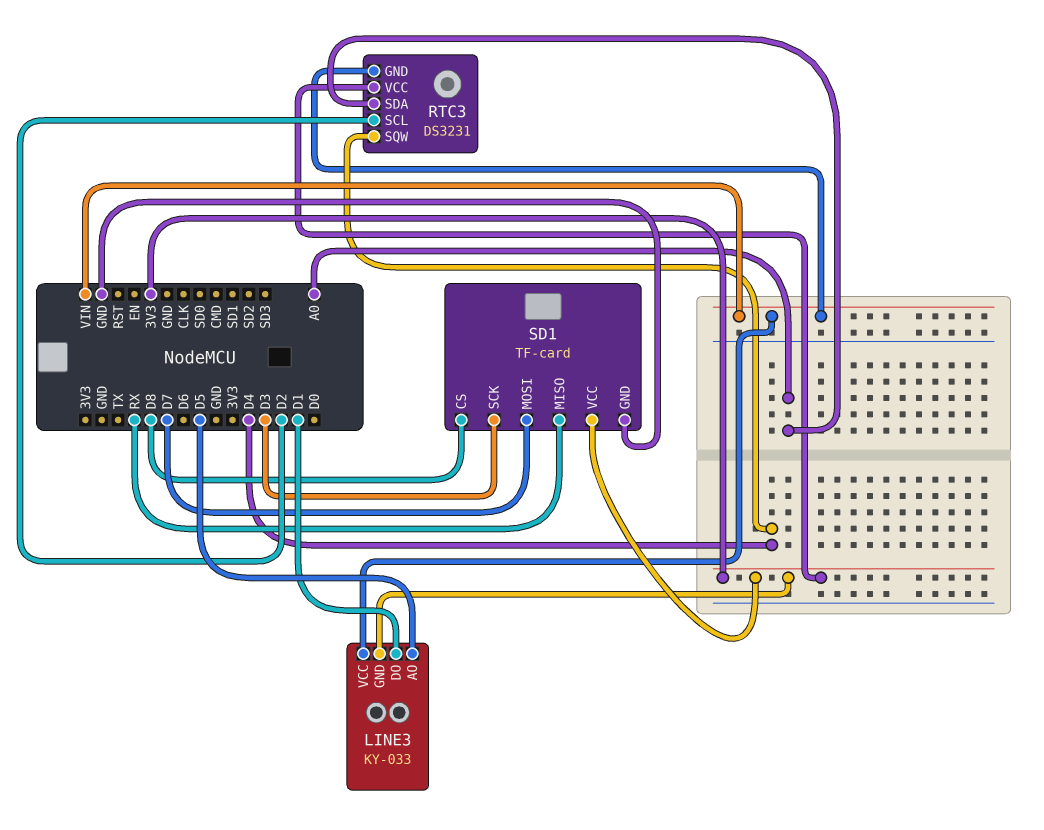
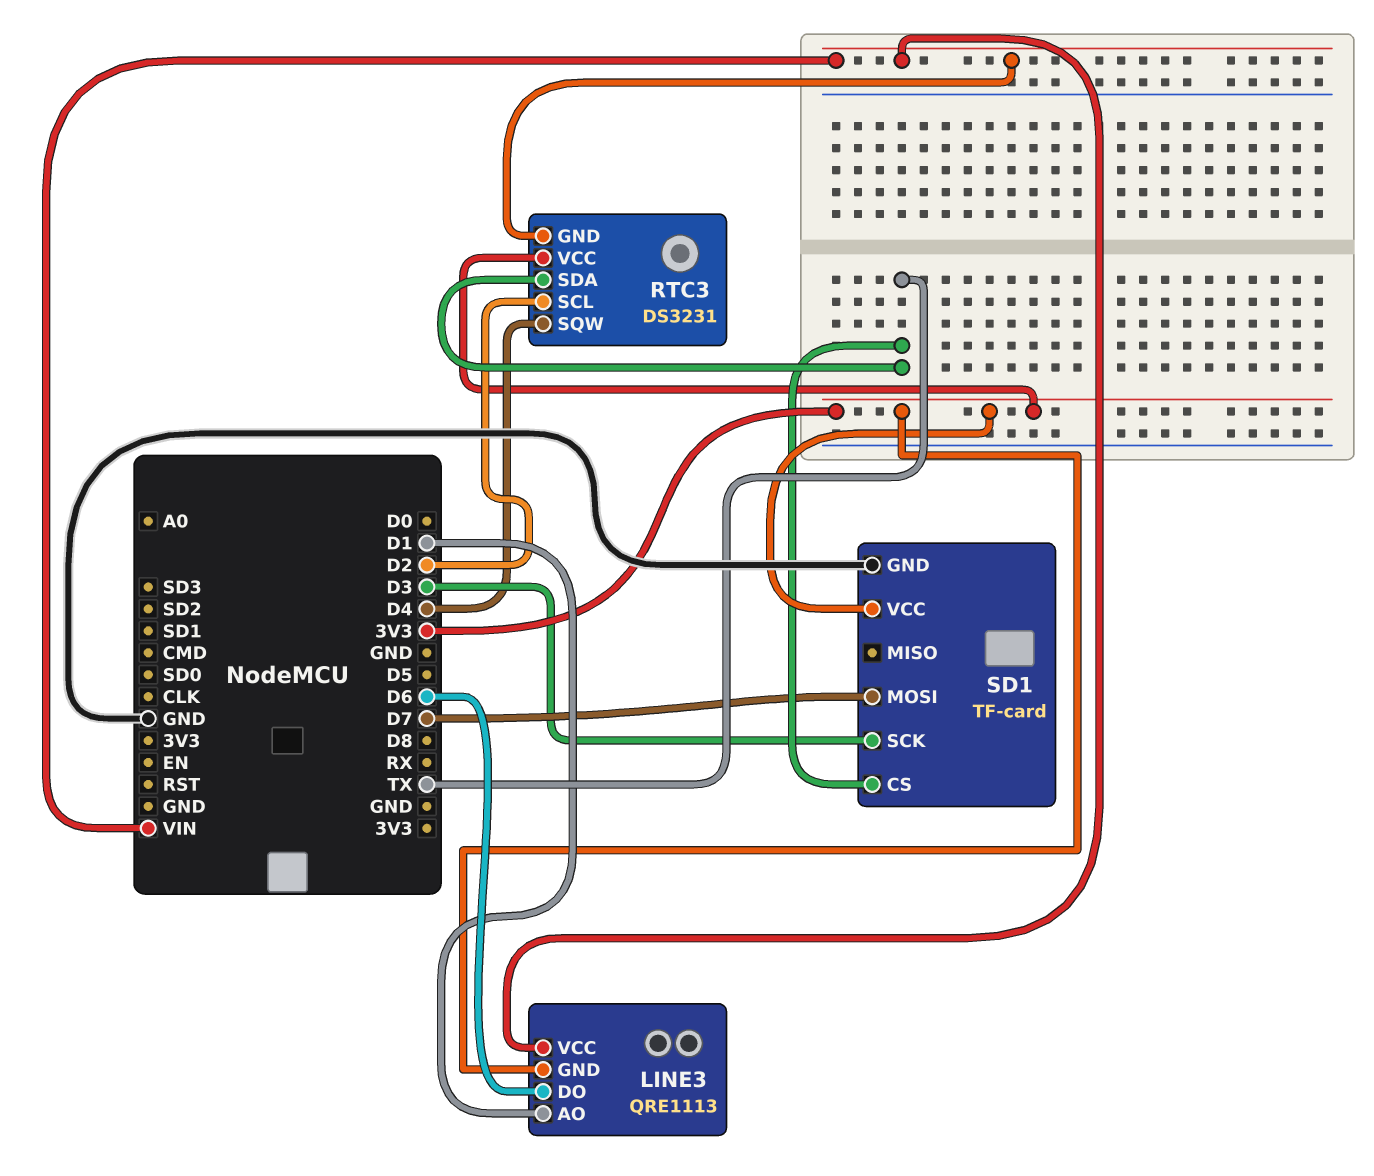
LINE3: KY-033 -> QRE1113
LINE3 pin AO: D5 -> D1
LINE3 pin DO: D1 -> D6
RTC3 pin SDA: A0 -> TX
SD1 pin CS: D8 -> TX
SD1 pin MISO: RX -> none

